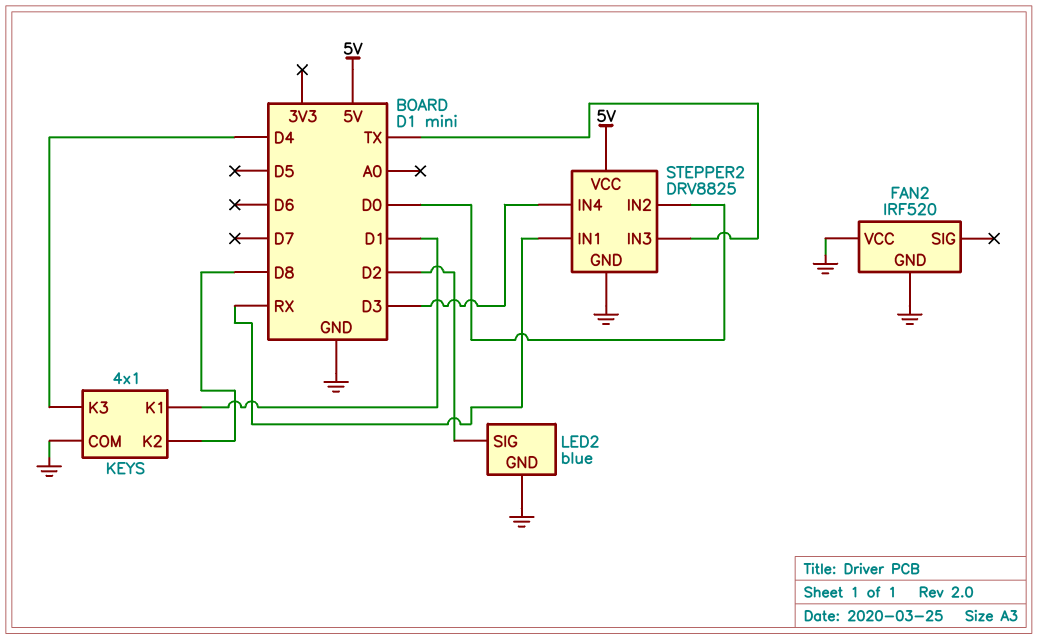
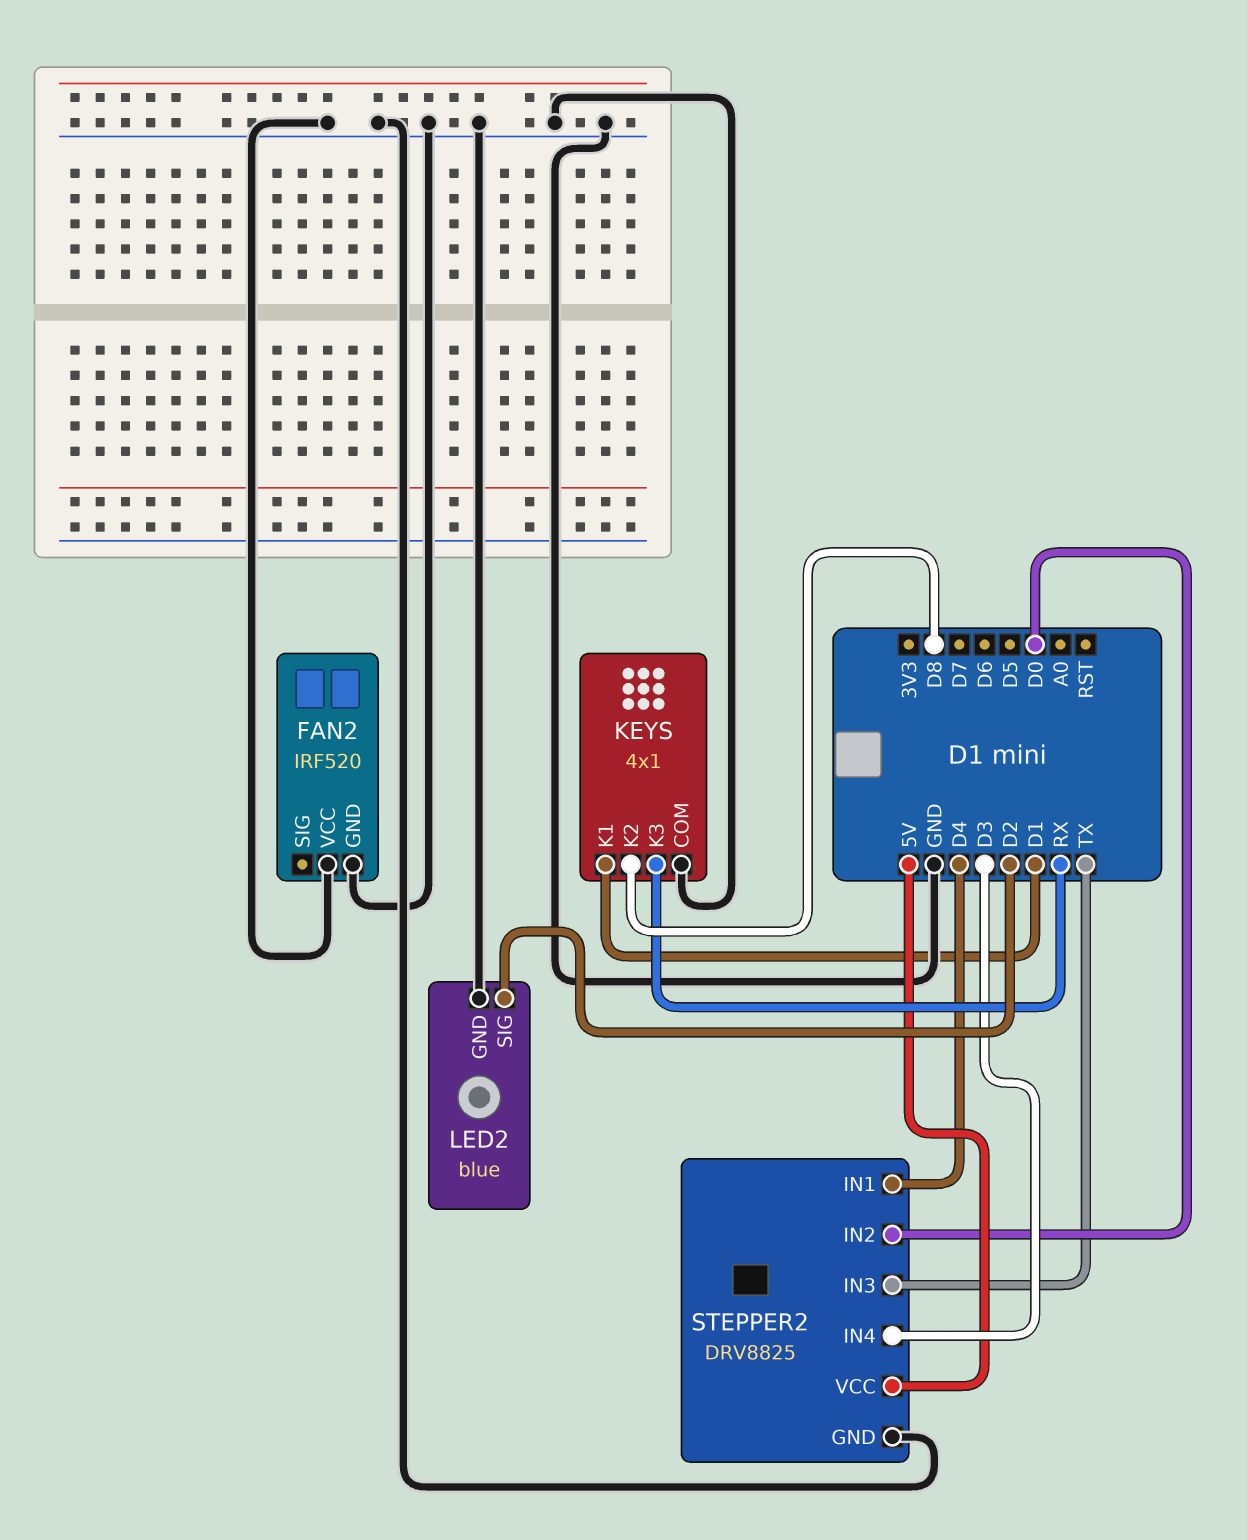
KEYS pin K3: D4 -> RX
STEPPER2 pin IN1: RX -> D4

